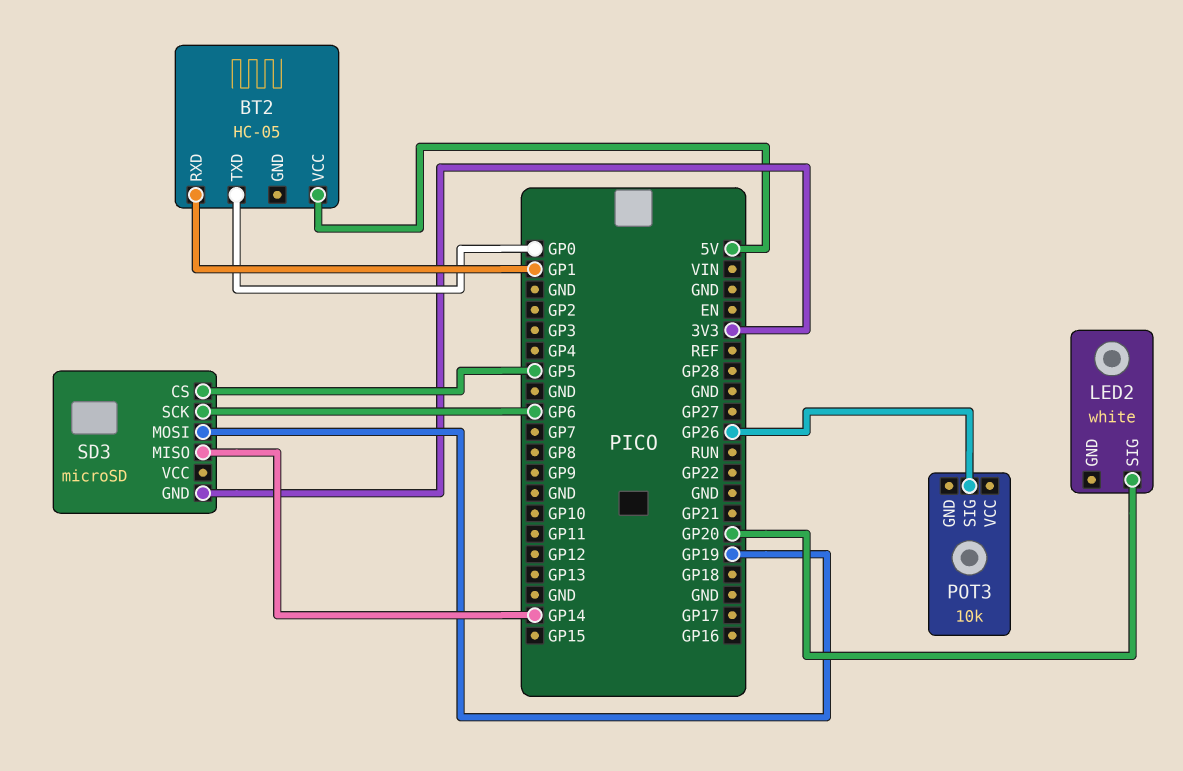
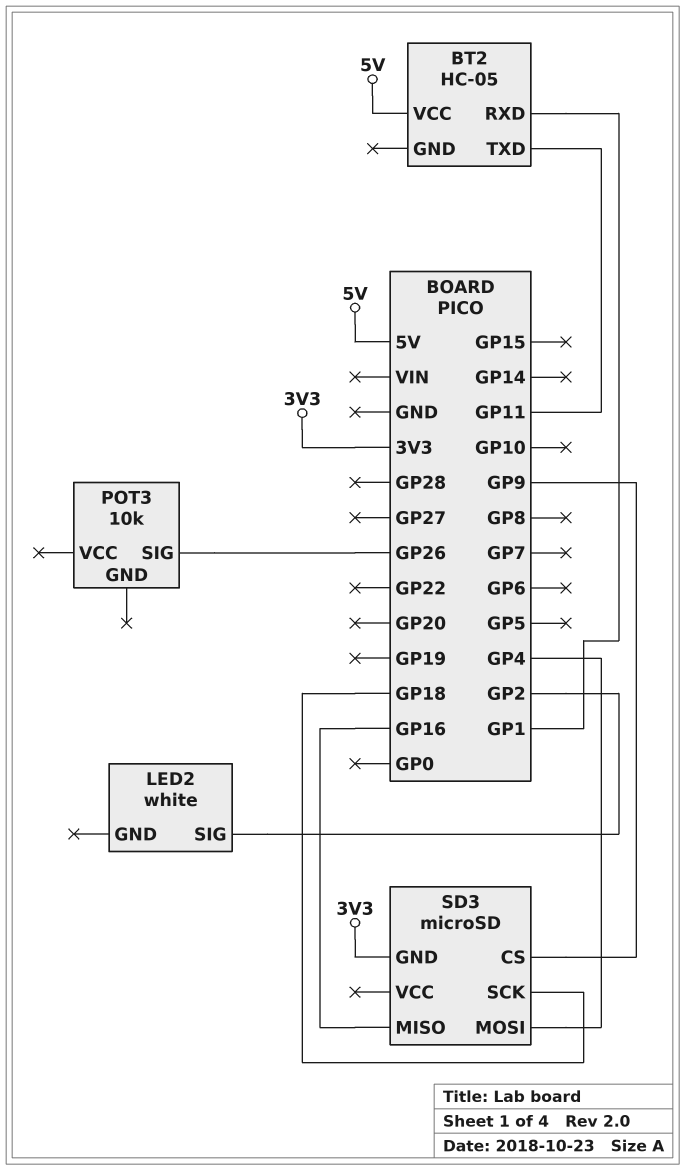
BT2 pin TXD: GP0 -> GP11
LED2 pin SIG: GP20 -> GP2
SD3 pin CS: GP5 -> GP9
SD3 pin MISO: GP14 -> GP16
SD3 pin MOSI: GP19 -> GP4
SD3 pin SCK: GP6 -> GP18

